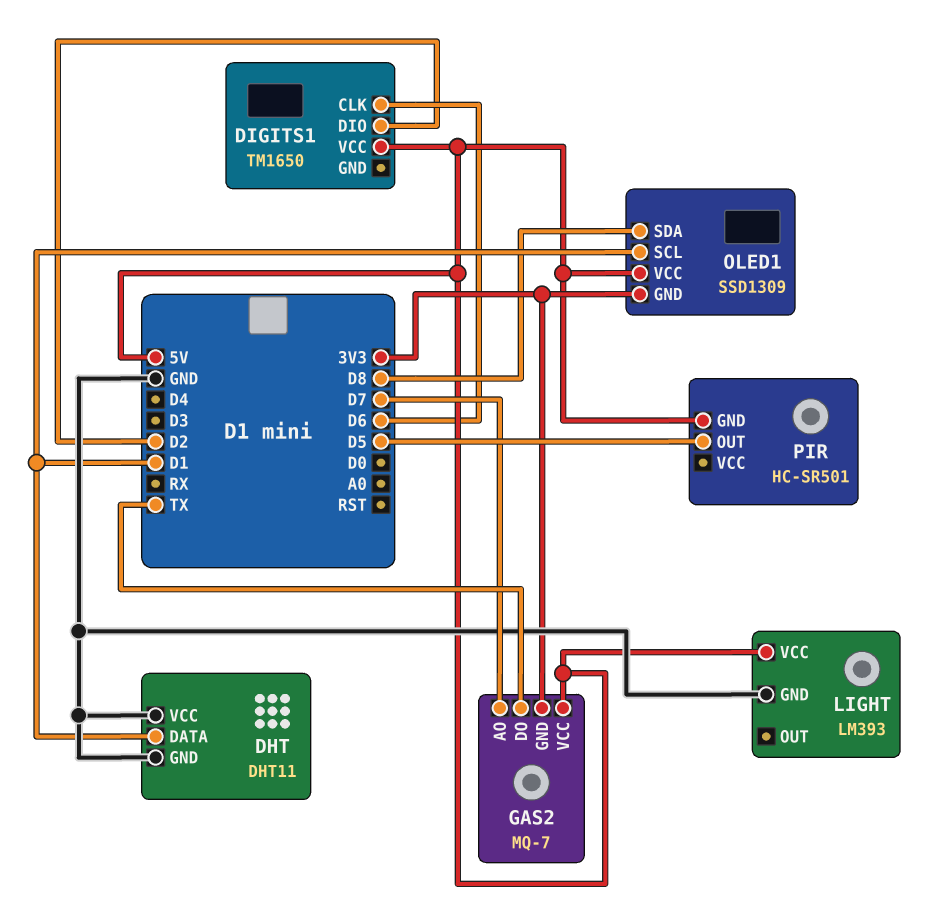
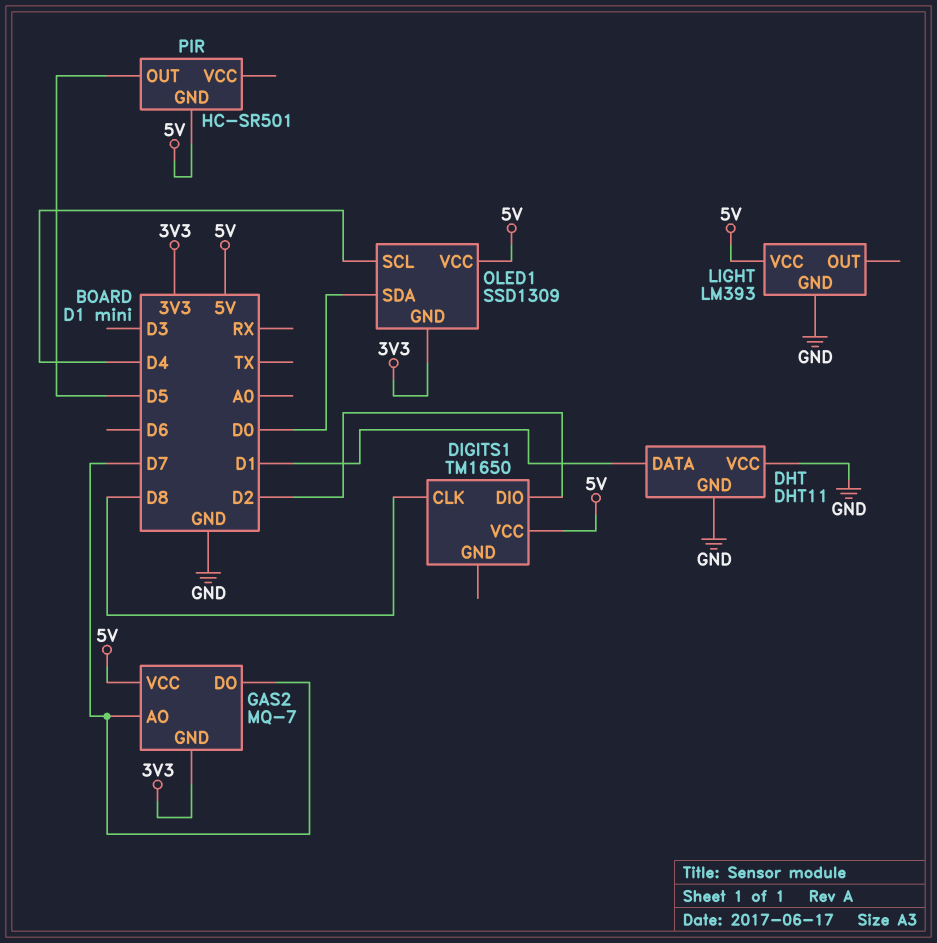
DIGITS1 pin CLK: D6 -> D8
GAS2 pin DO: TX -> D7
OLED1 pin SCL: D1 -> D4
OLED1 pin SDA: D8 -> D0

